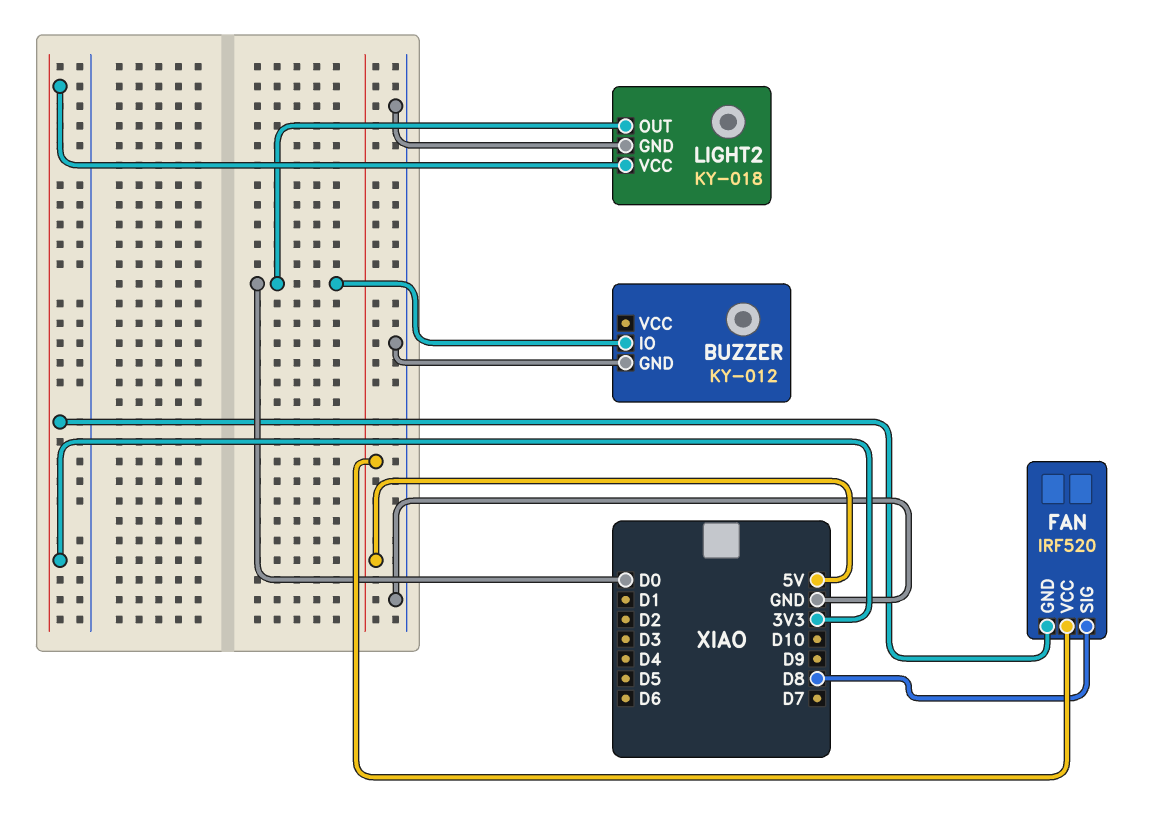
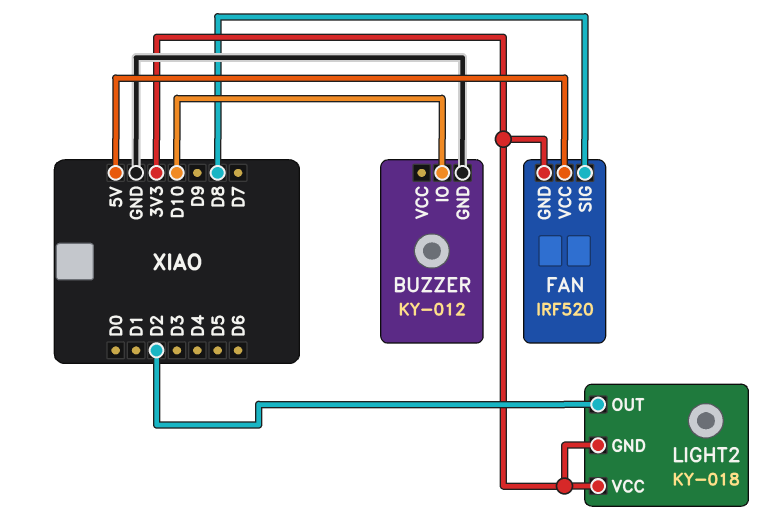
BUZZER pin IO: D0 -> D10
LIGHT2 pin GND: GND -> 3V3
LIGHT2 pin OUT: D0 -> D2

